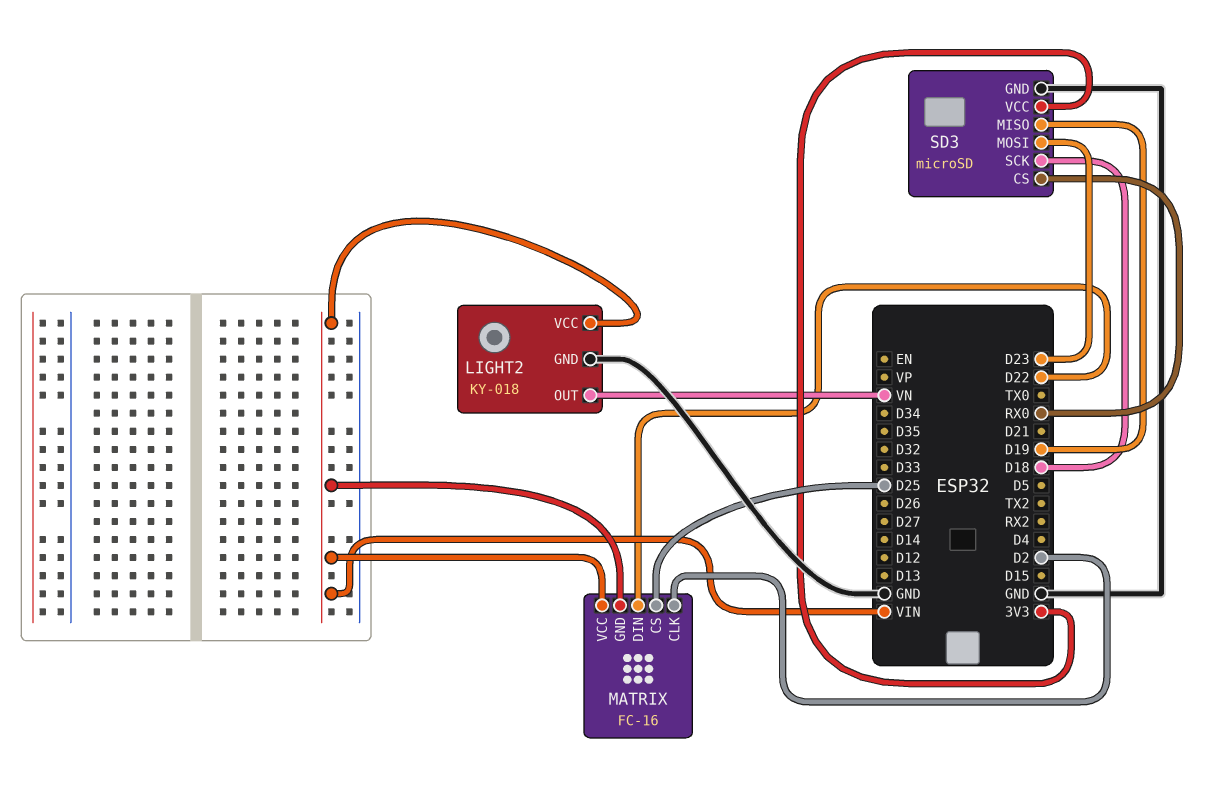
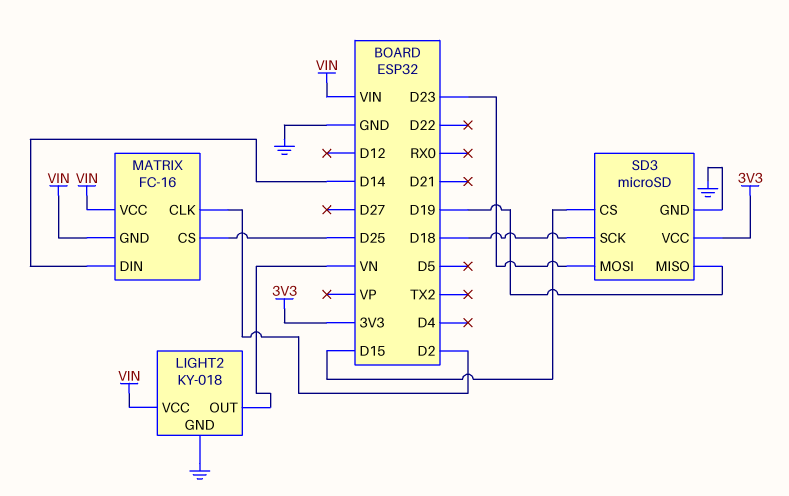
MATRIX pin DIN: D22 -> D14
SD3 pin CS: RX0 -> D15

